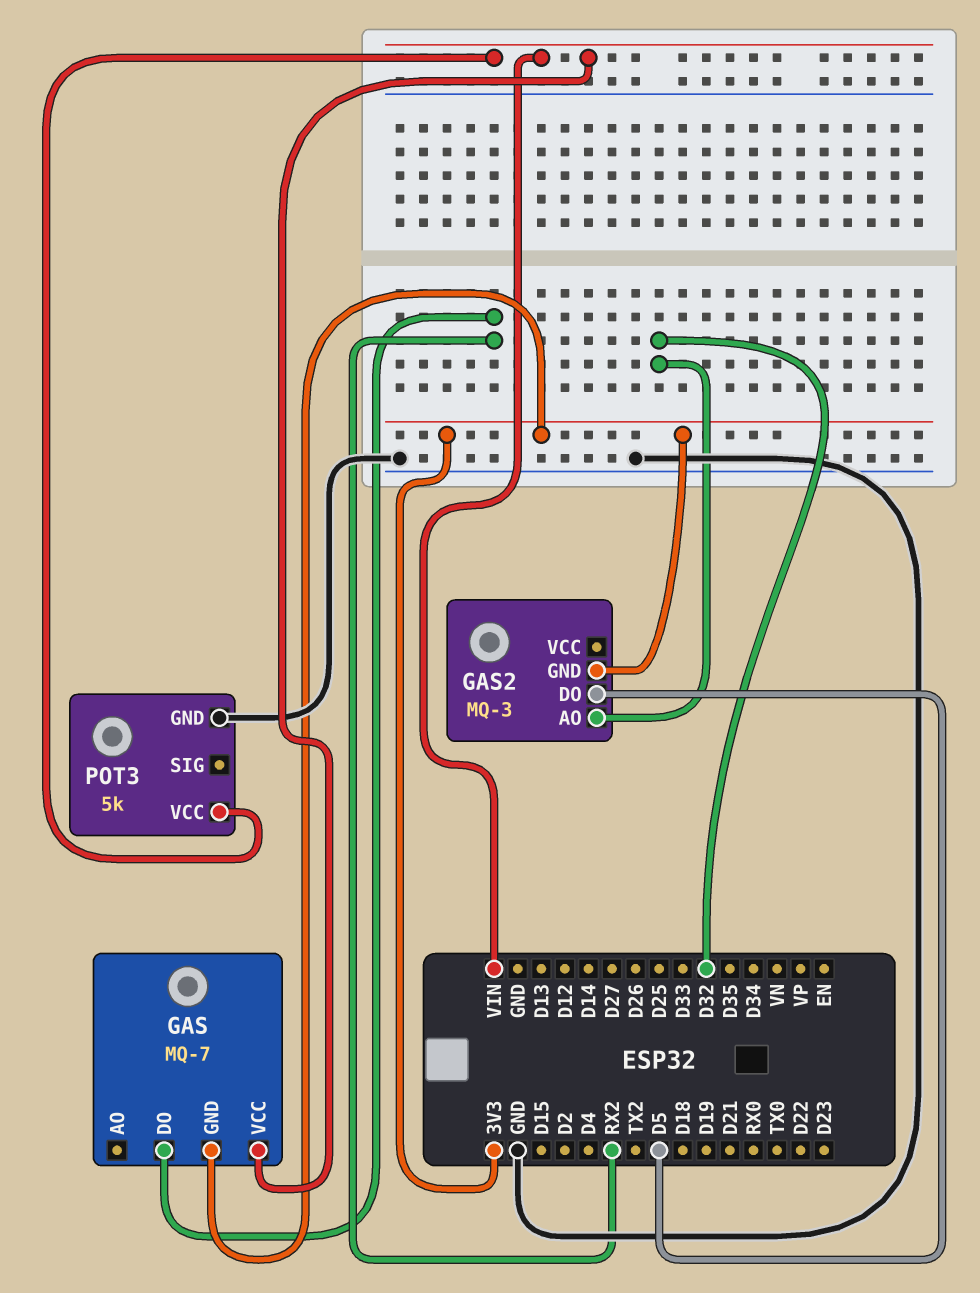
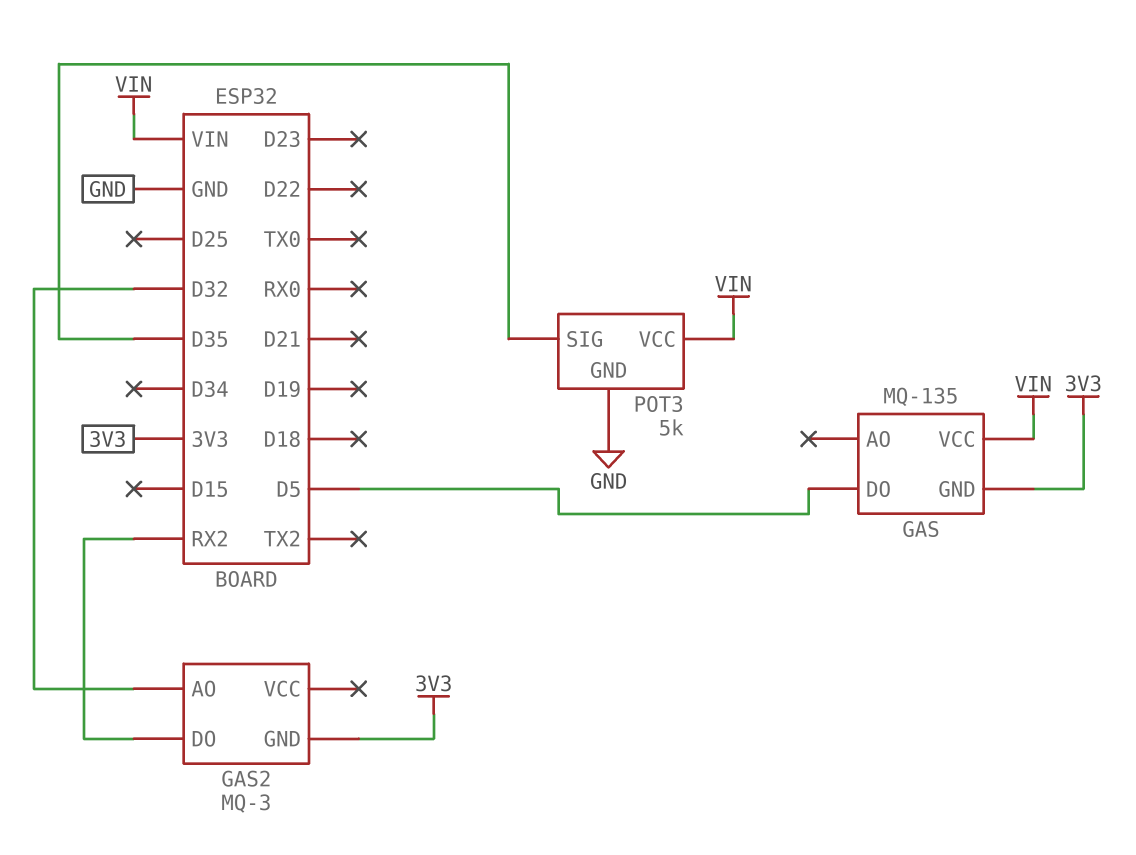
GAS: MQ-7 -> MQ-135
GAS pin DO: RX2 -> D5
GAS2 pin DO: D5 -> RX2
POT3 pin SIG: none -> D35

